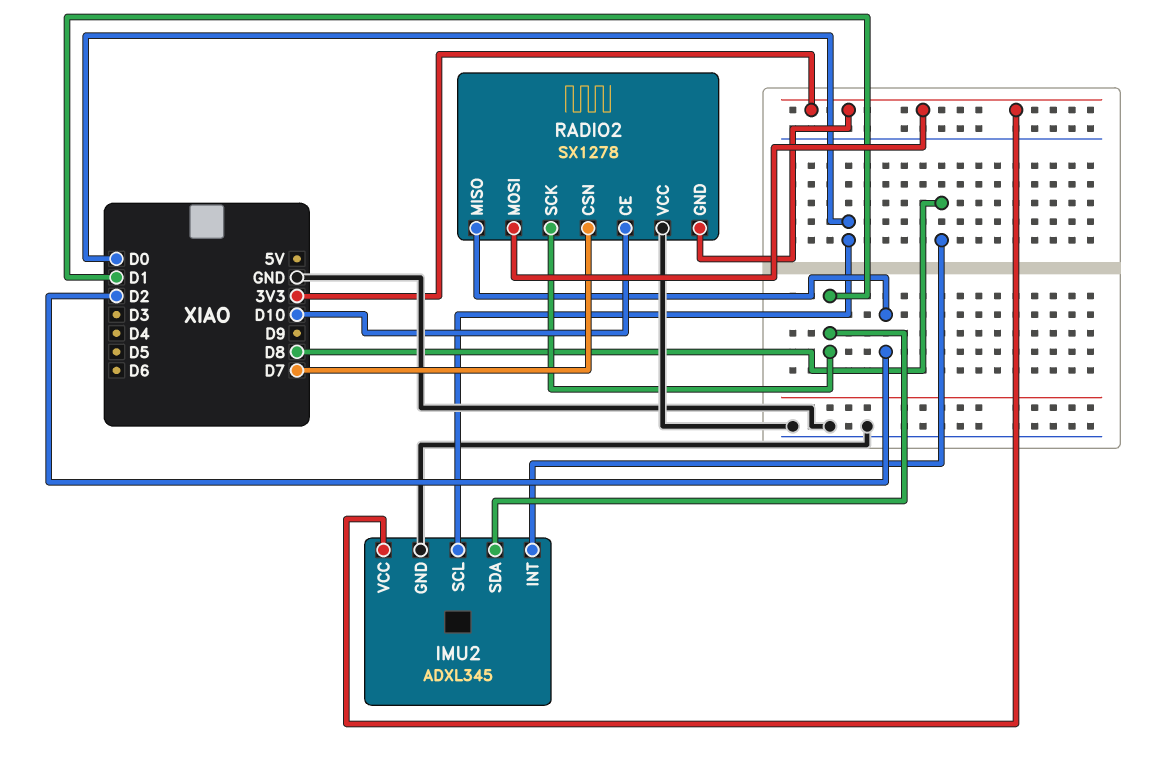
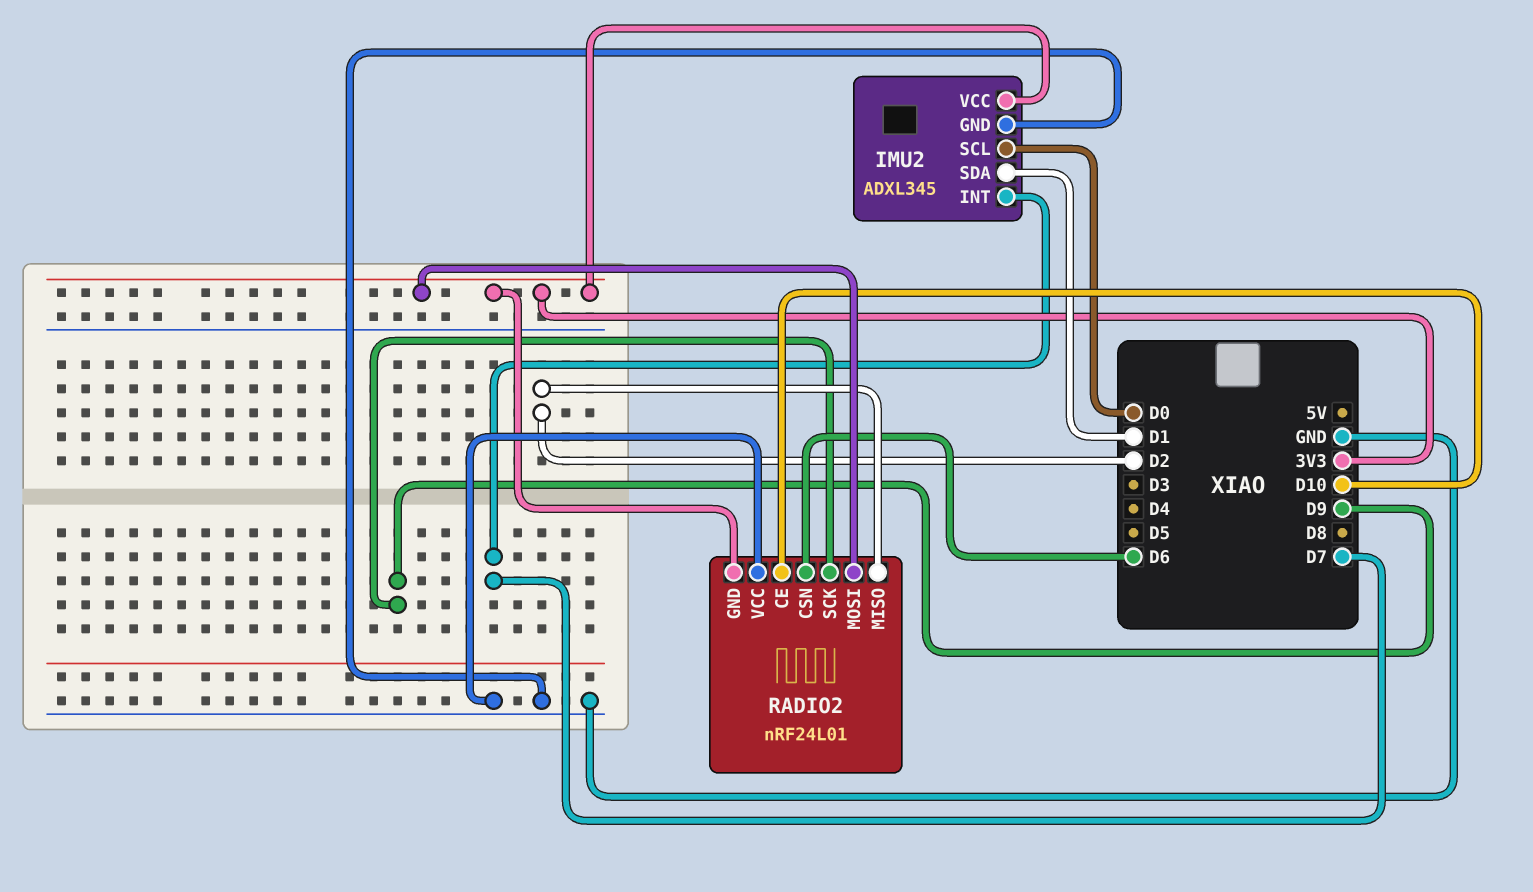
IMU2 pin INT: D8 -> D7
RADIO2: SX1278 -> nRF24L01
RADIO2 pin CSN: D7 -> D6
RADIO2 pin SCK: D1 -> D9

